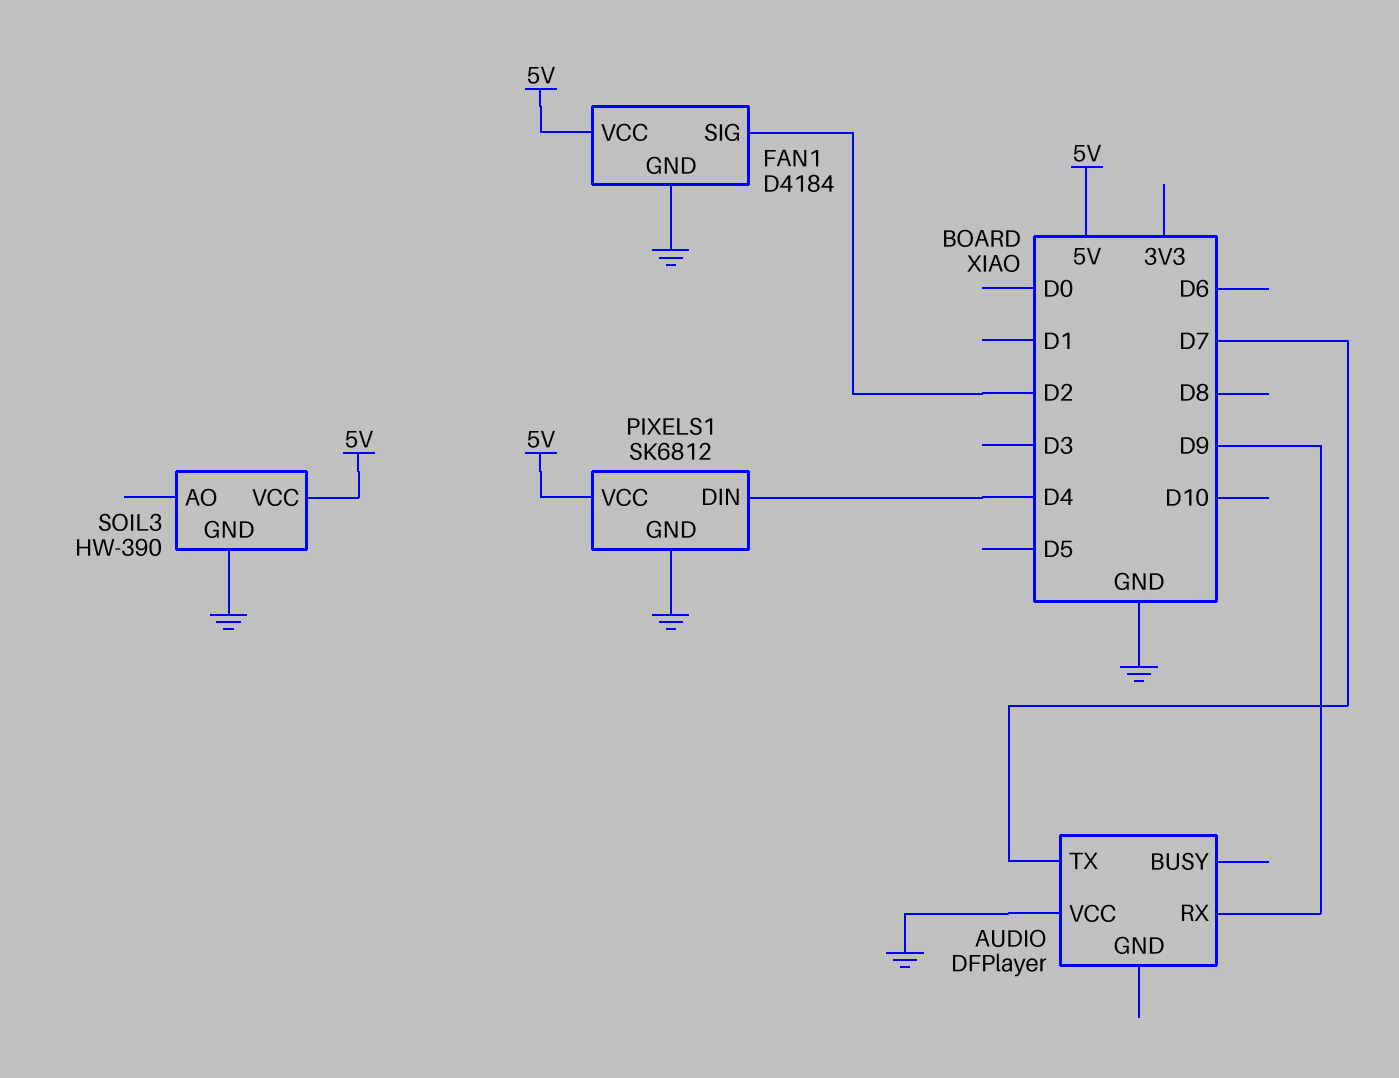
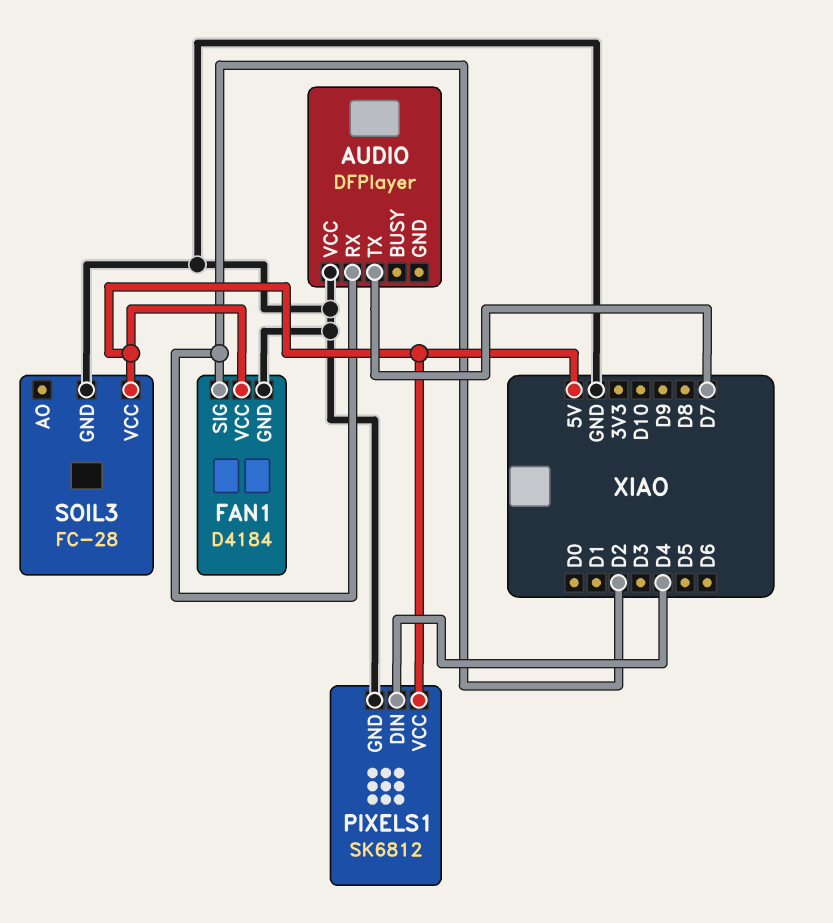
AUDIO pin RX: D9 -> D2
SOIL3: HW-390 -> FC-28

